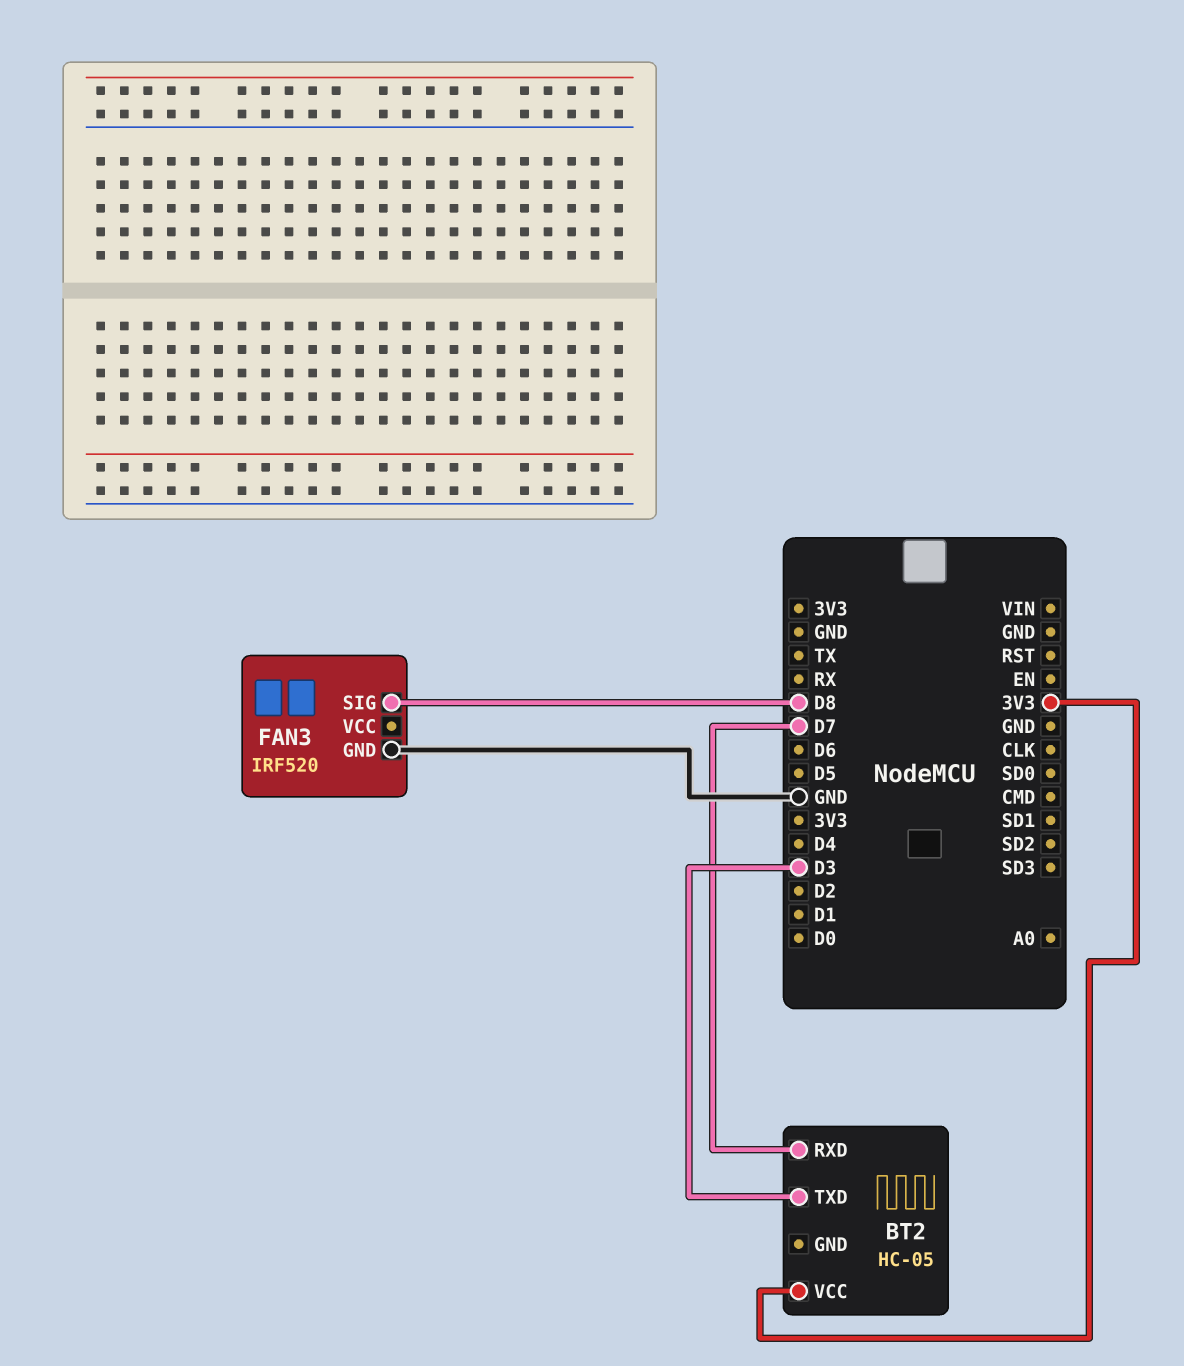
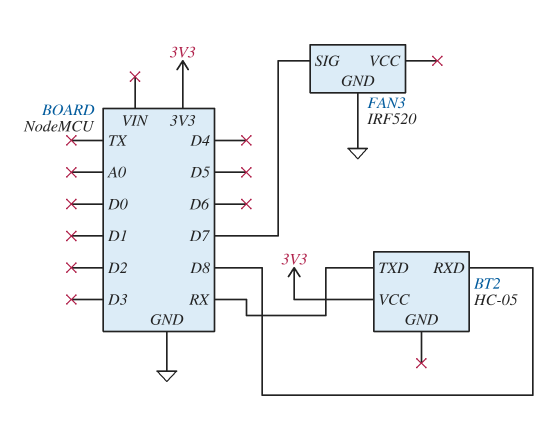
BT2 pin RXD: D7 -> D8
BT2 pin TXD: D3 -> RX
FAN3 pin SIG: D8 -> D7

